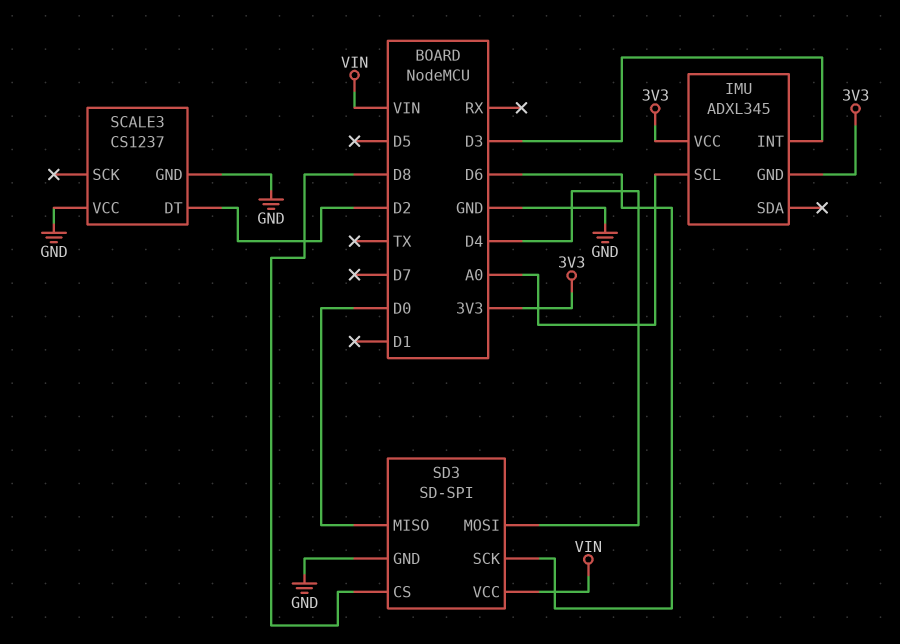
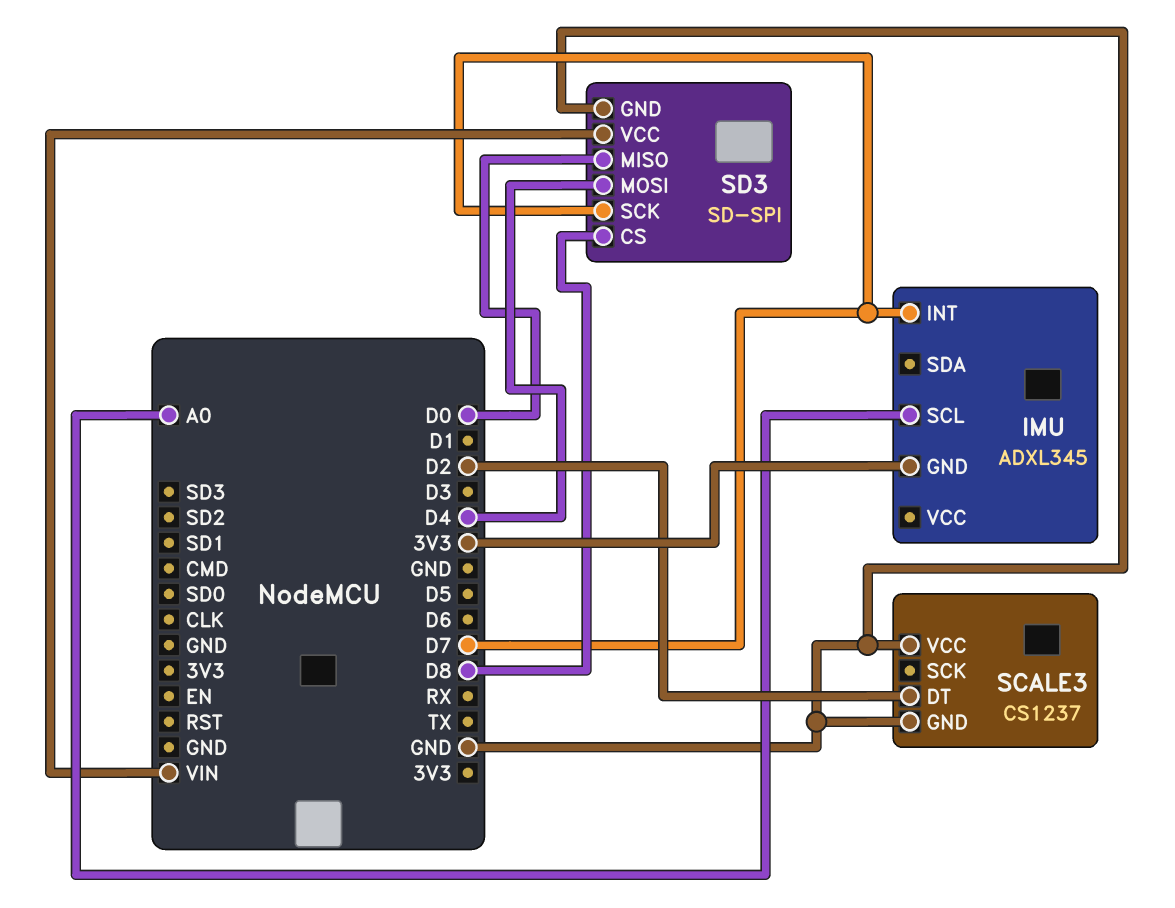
IMU pin INT: D3 -> D7
IMU pin VCC: 3V3 -> none
SD3 pin SCK: D6 -> D7

